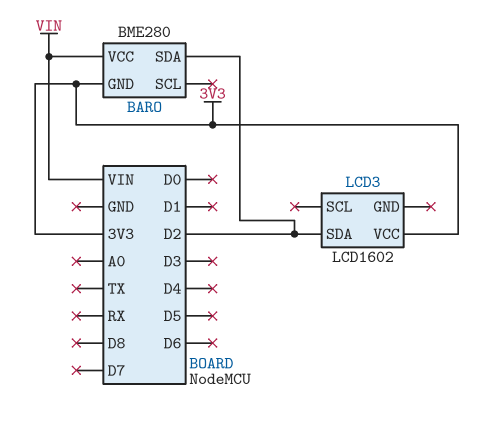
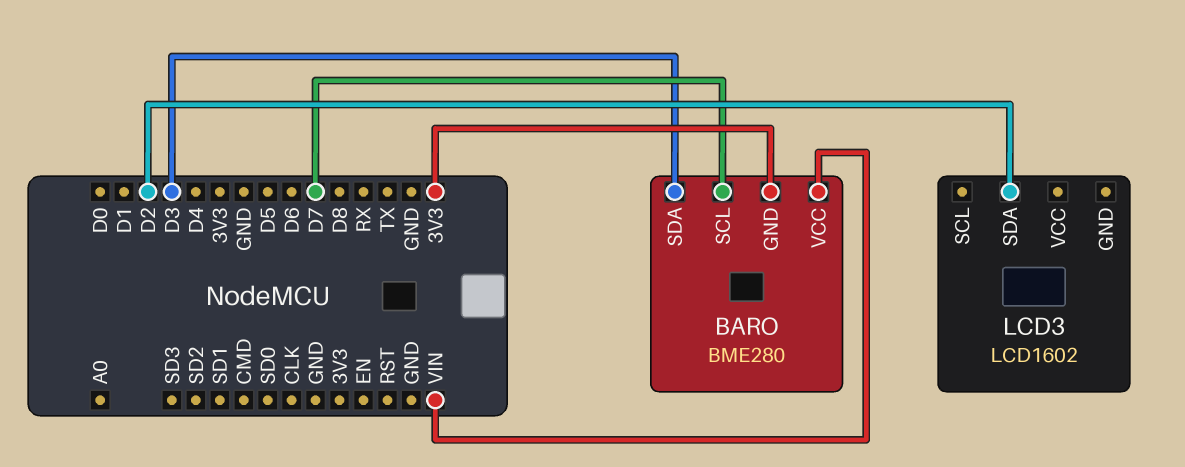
BARO pin SCL: none -> D7
BARO pin SDA: D2 -> D3
LCD3 pin VCC: 3V3 -> none

